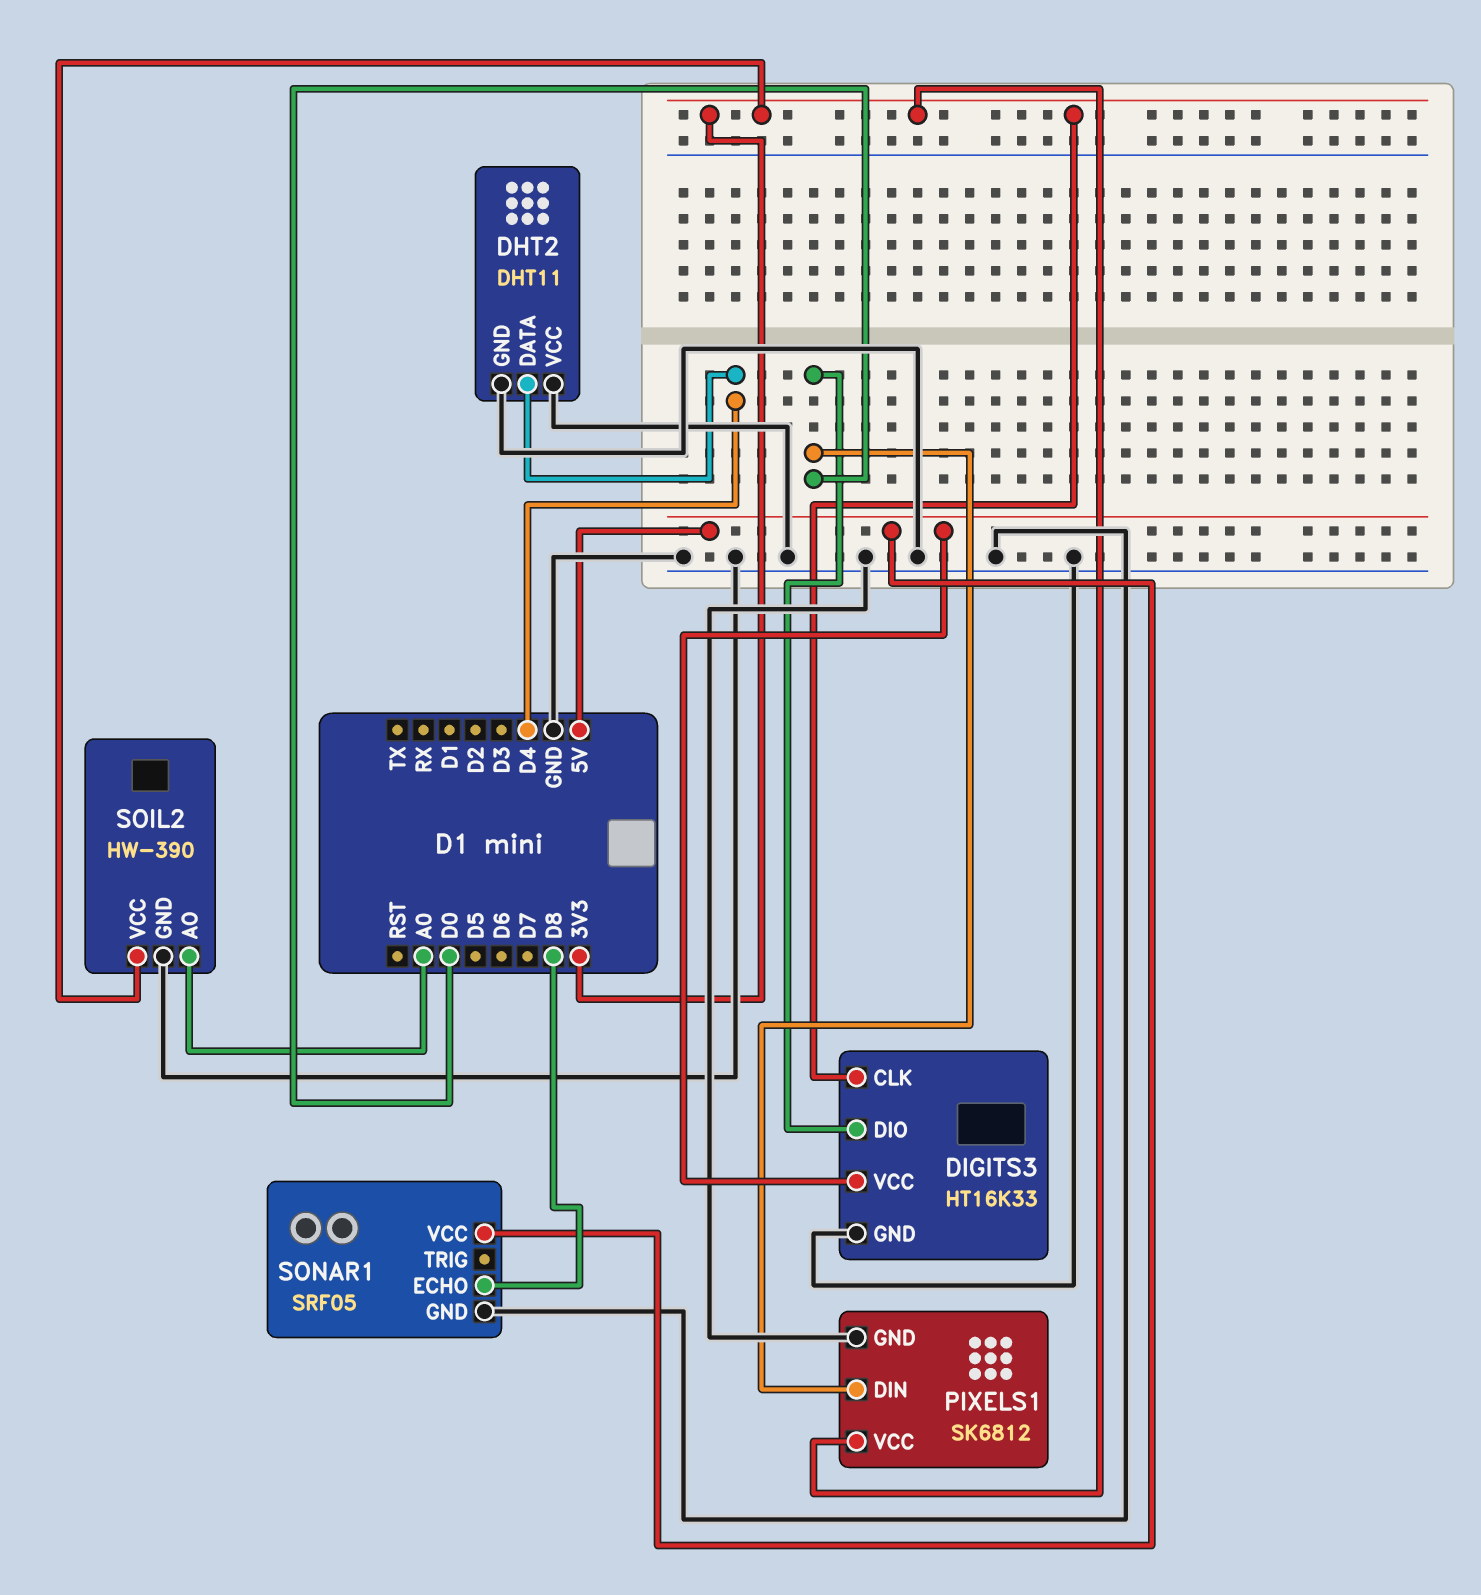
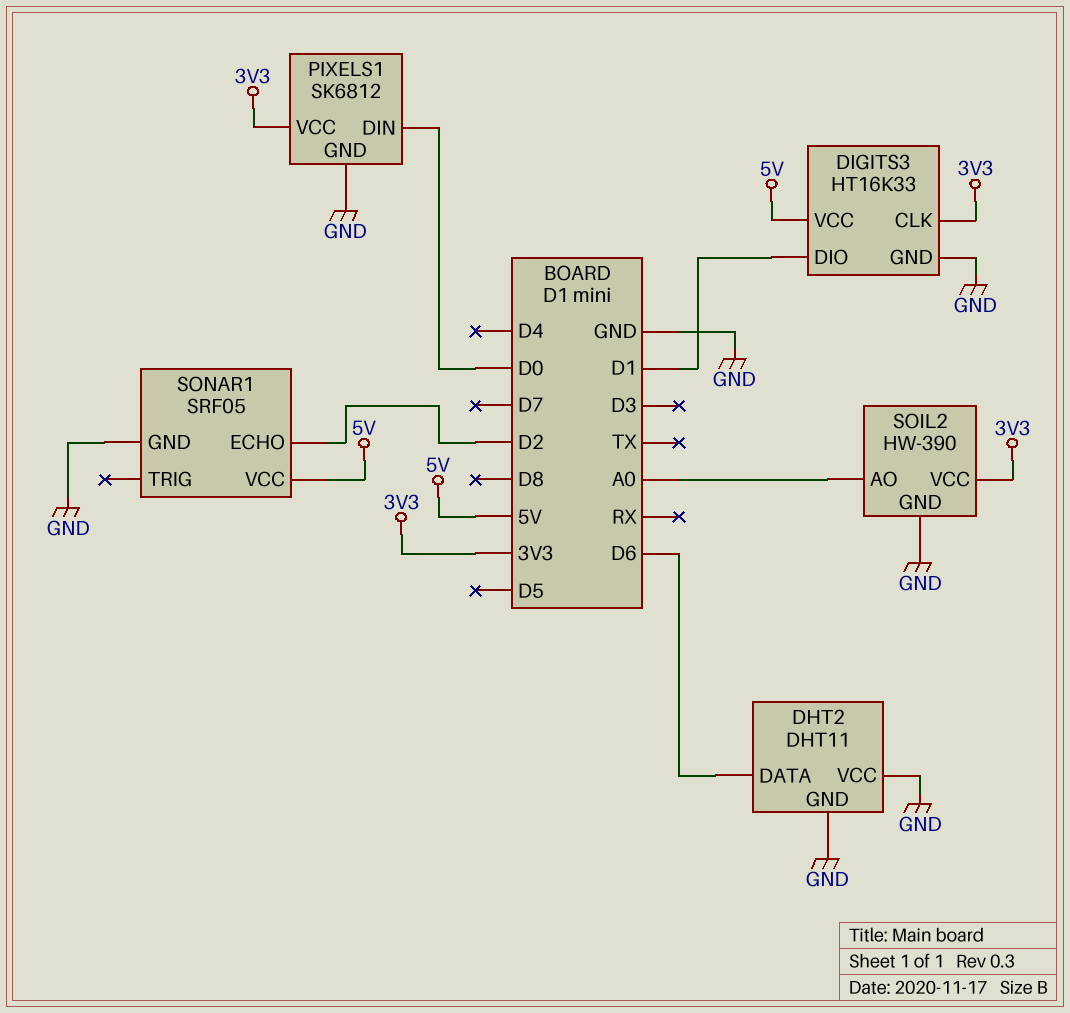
DHT2 pin DATA: D4 -> D6
DIGITS3 pin DIO: D0 -> D1
SONAR1 pin ECHO: D8 -> D2

